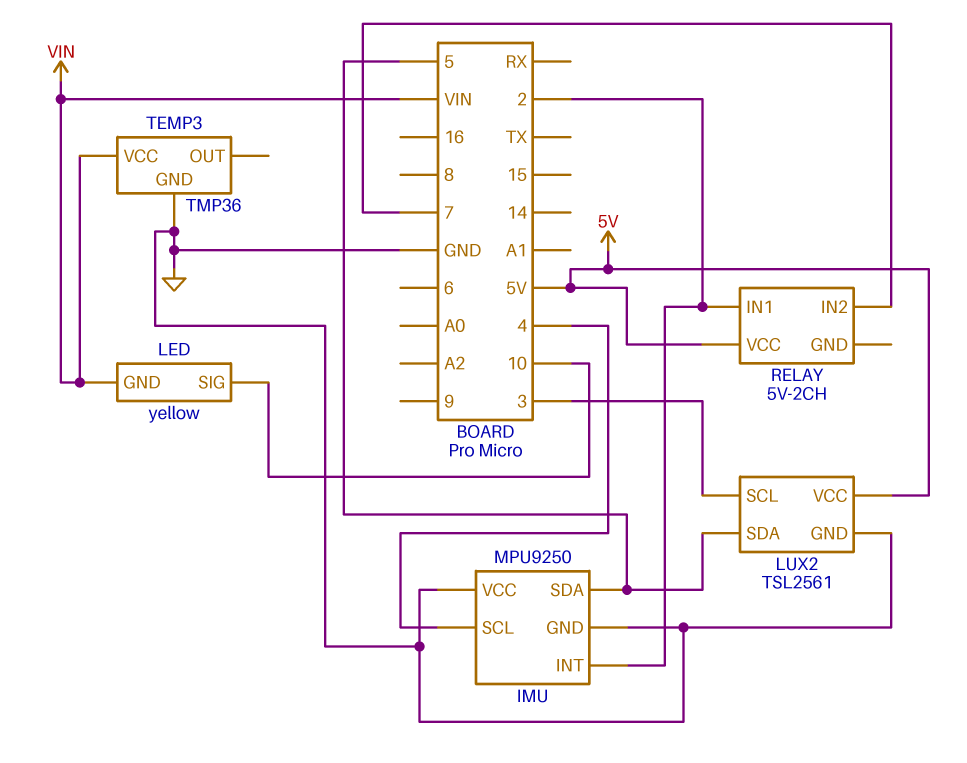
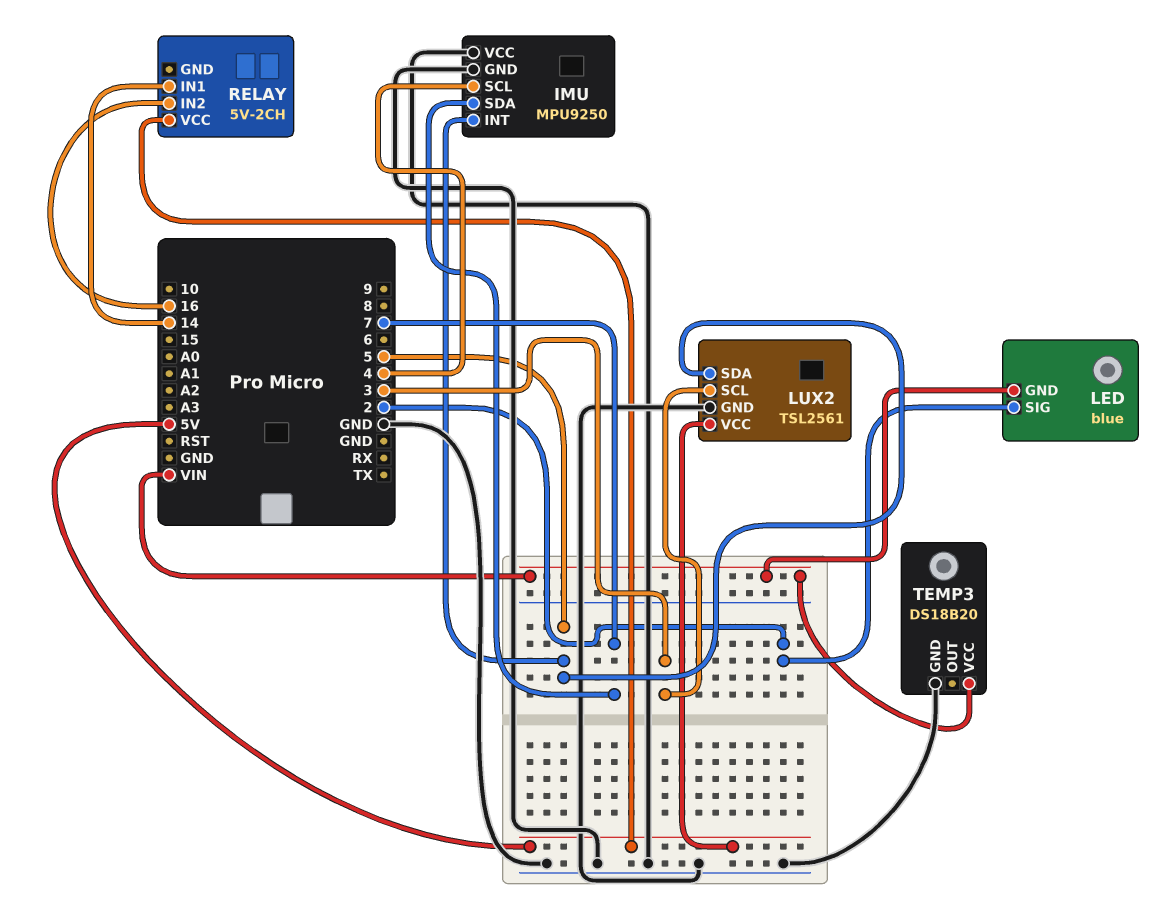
IMU pin INT: 2 -> 5
IMU pin SDA: 5 -> 7
LED: yellow -> blue
LED pin SIG: 10 -> 2
RELAY pin IN1: 2 -> 14
RELAY pin IN2: 7 -> 16
TEMP3: TMP36 -> DS18B20

